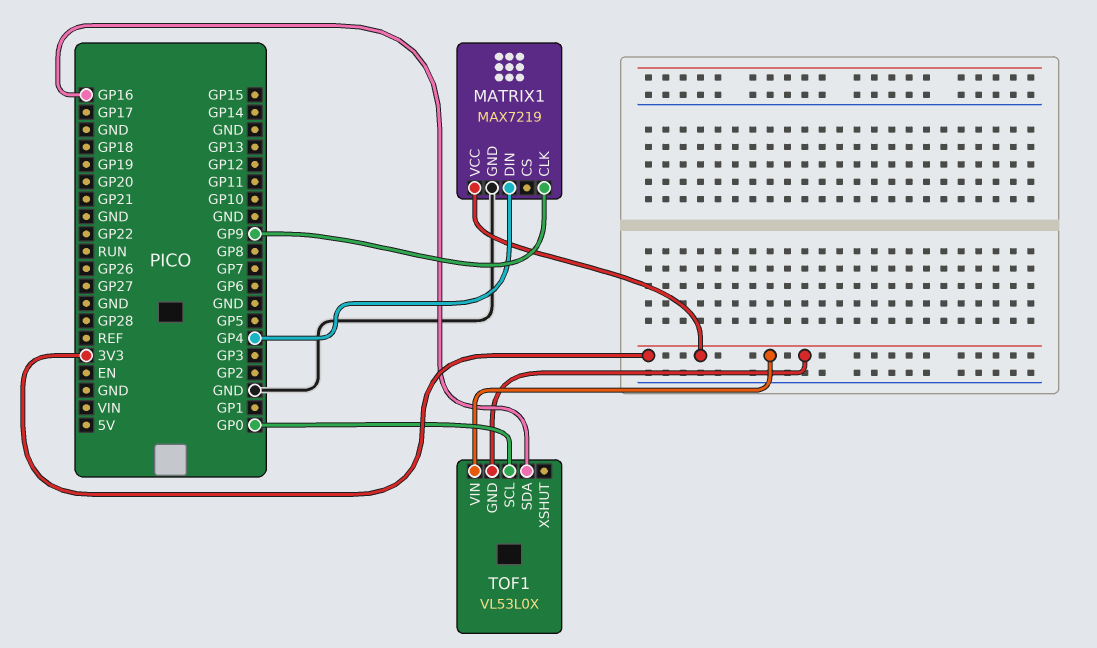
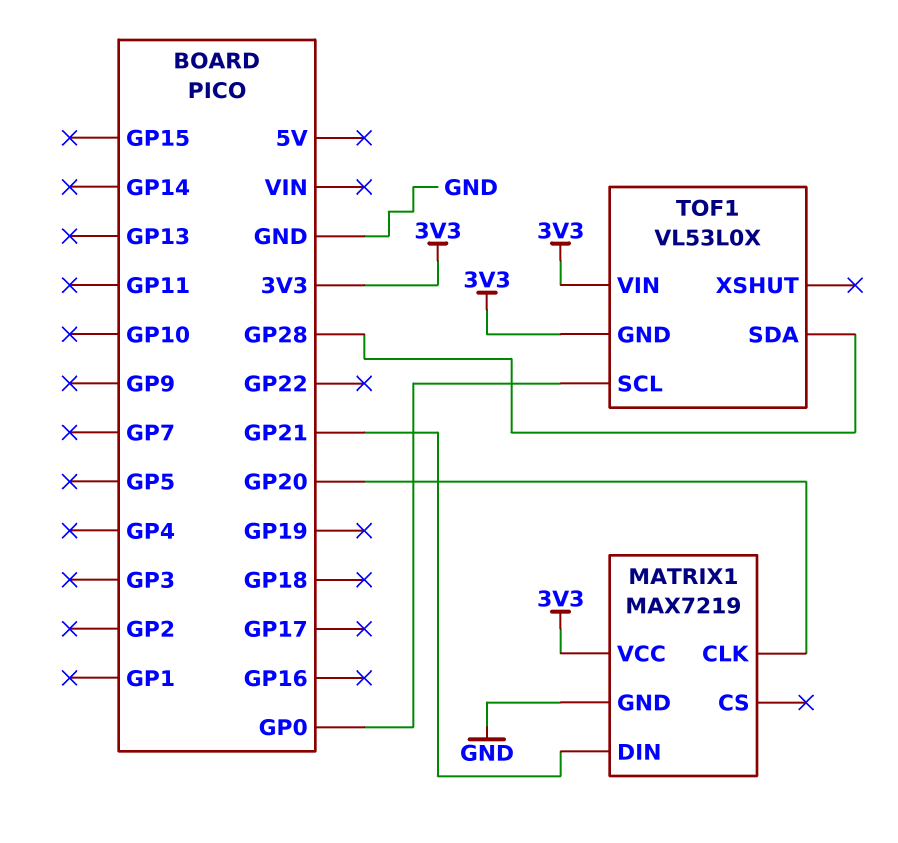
MATRIX1 pin CLK: GP9 -> GP20
MATRIX1 pin DIN: GP4 -> GP21
TOF1 pin SDA: GP16 -> GP28

